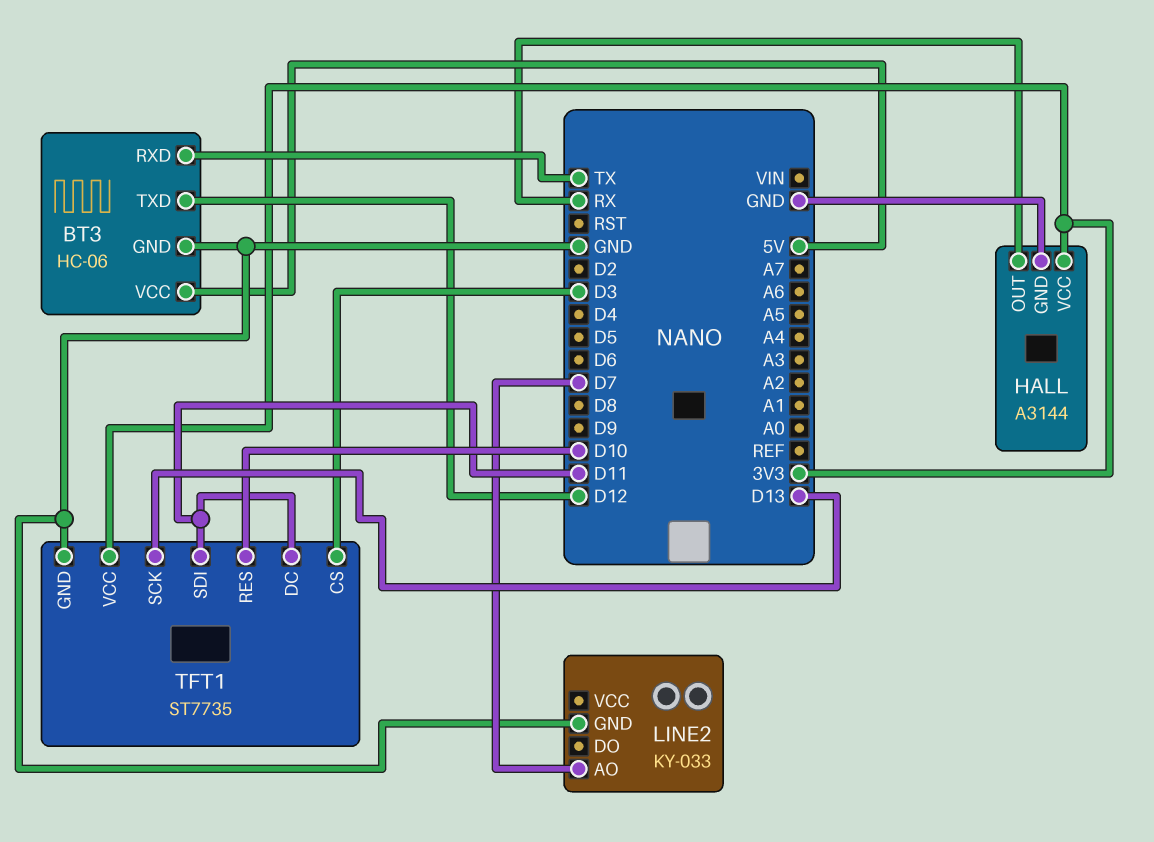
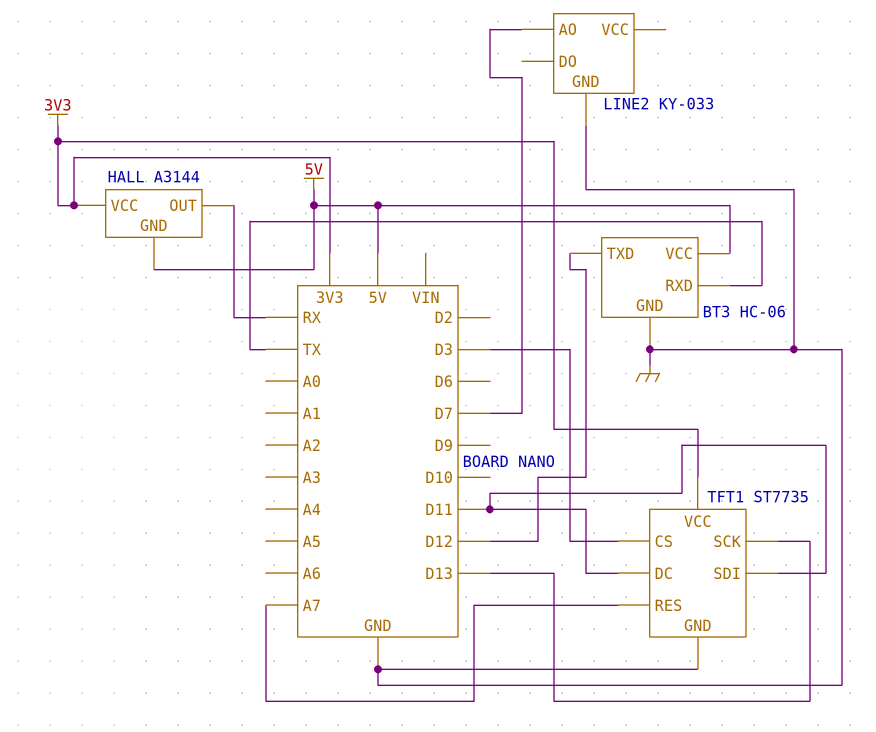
HALL pin GND: GND -> 5V
TFT1 pin RES: D10 -> A7

